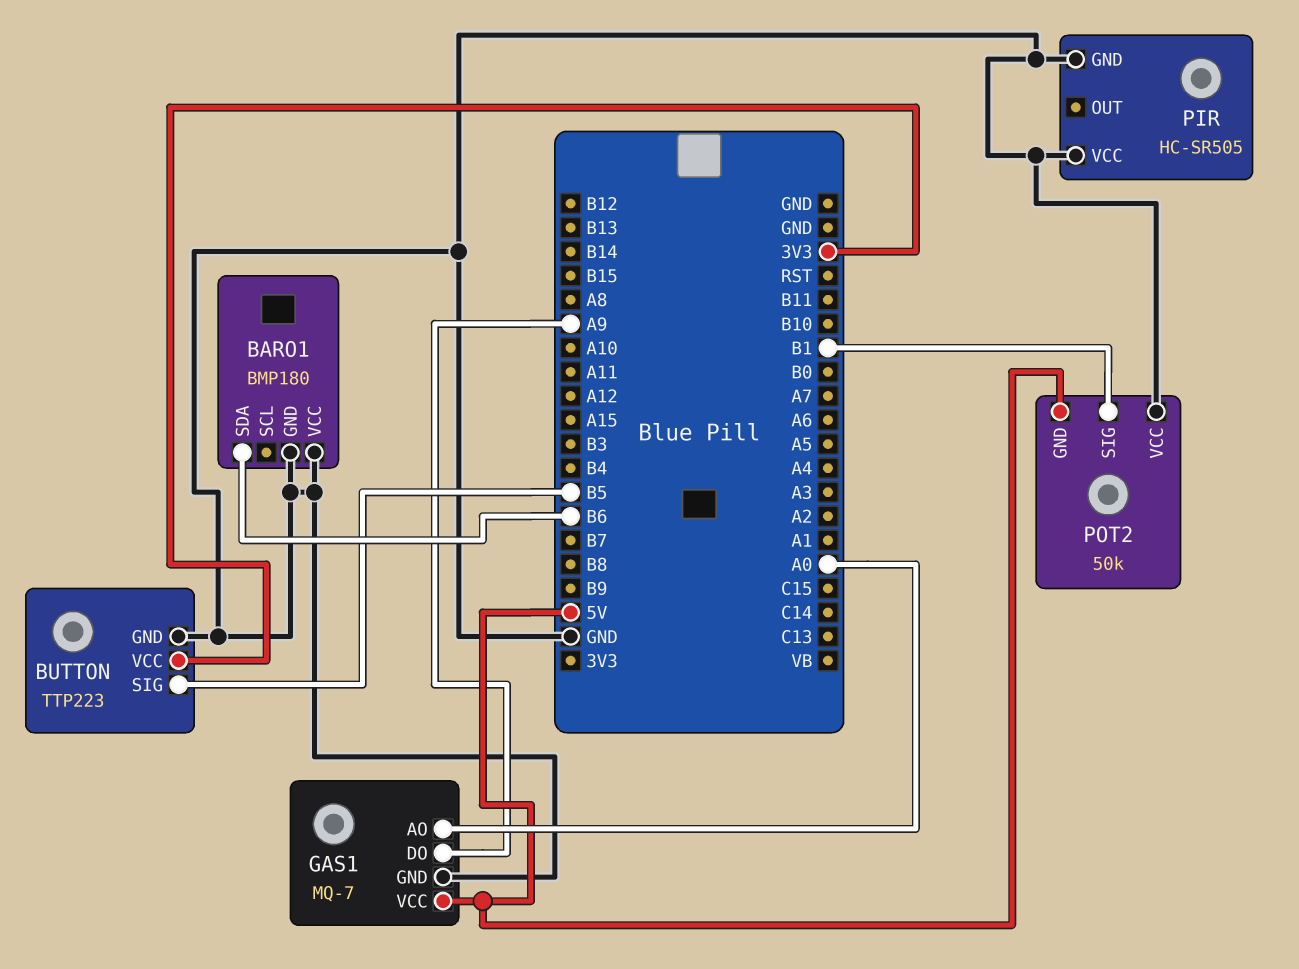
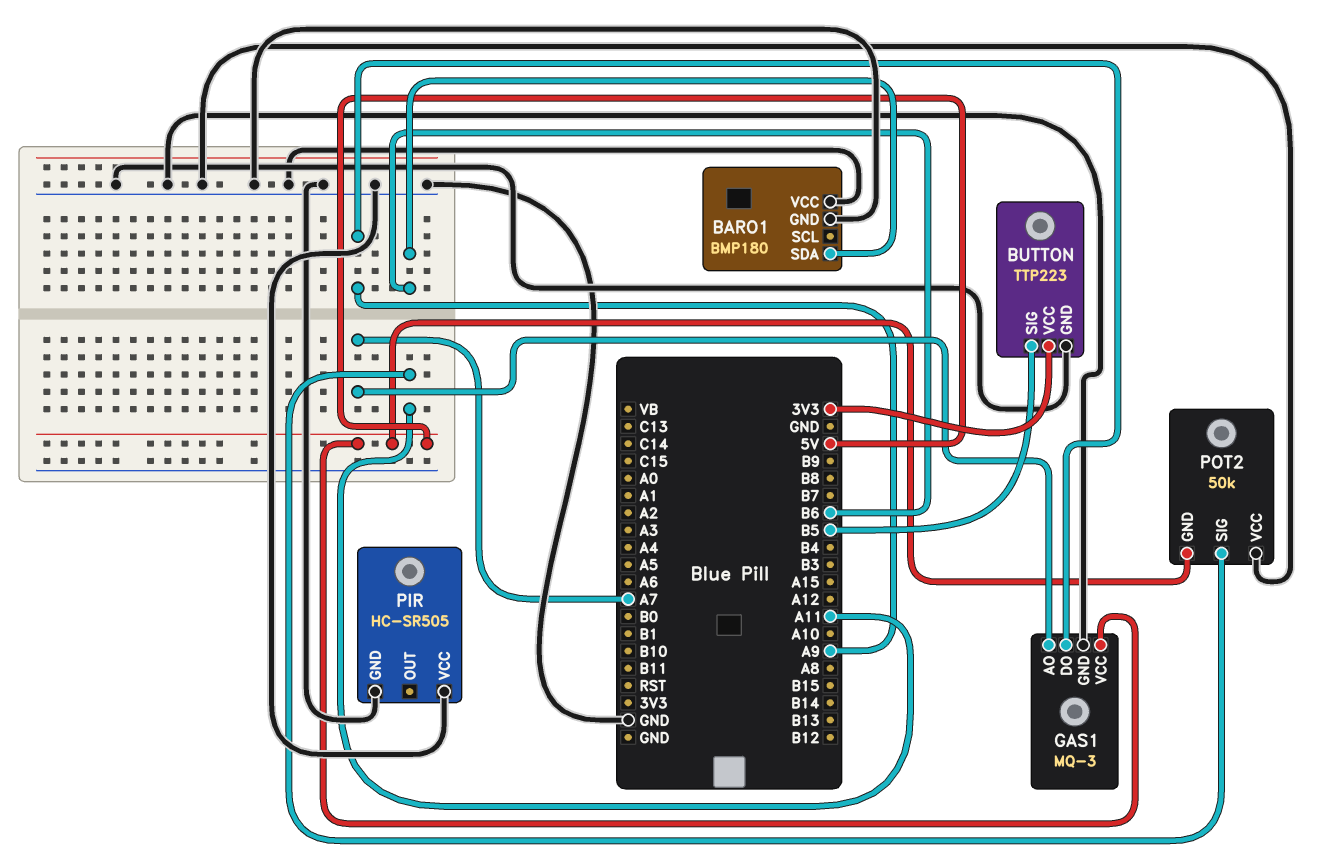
GAS1: MQ-7 -> MQ-3
GAS1 pin AO: A0 -> A7
POT2 pin SIG: B1 -> A11

